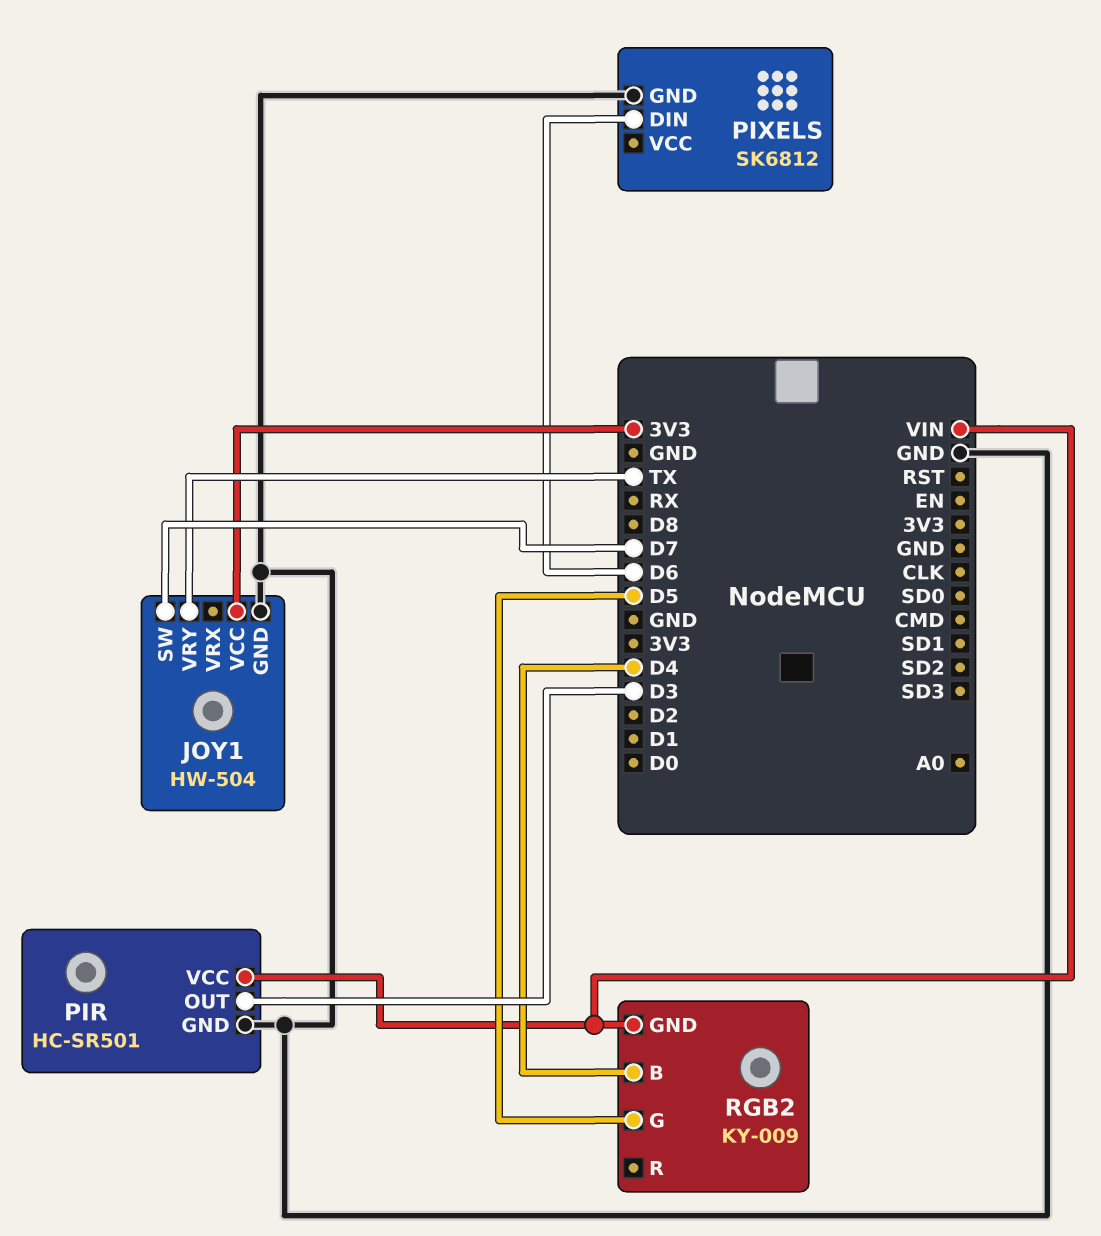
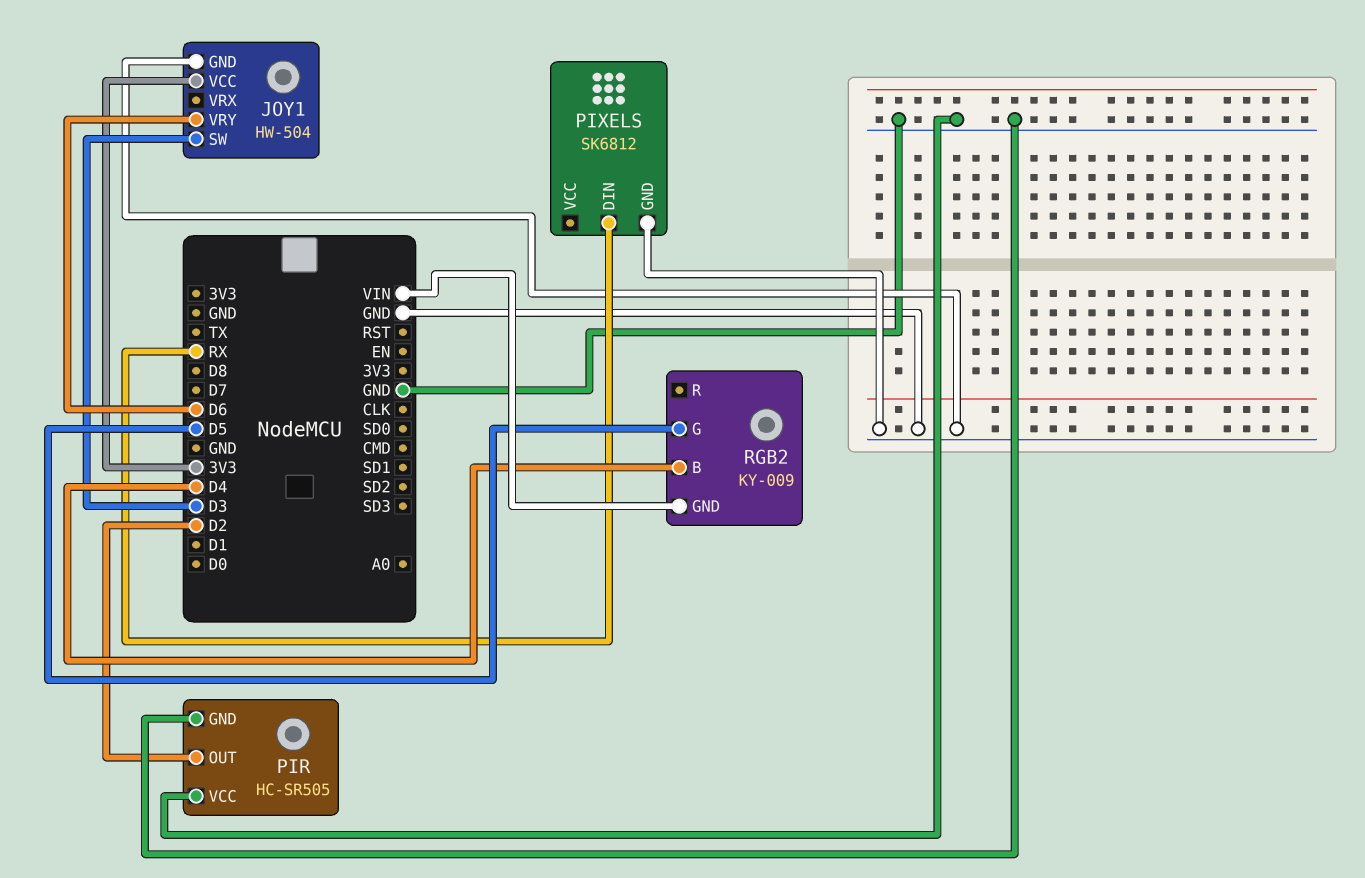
JOY1 pin SW: D7 -> D3
JOY1 pin VRY: TX -> D6
PIR: HC-SR501 -> HC-SR505
PIR pin OUT: D3 -> D2
PIR pin VCC: VIN -> GND
PIXELS pin DIN: D6 -> RX

